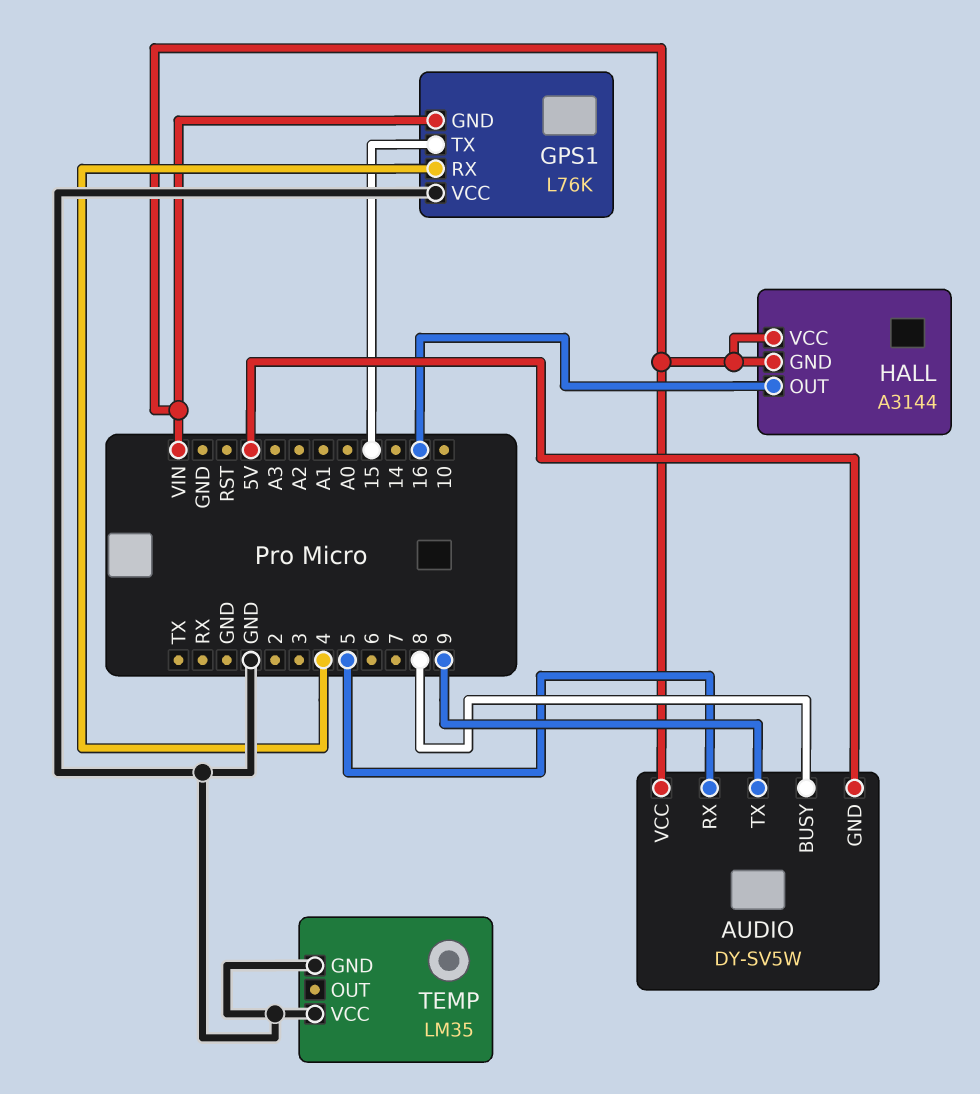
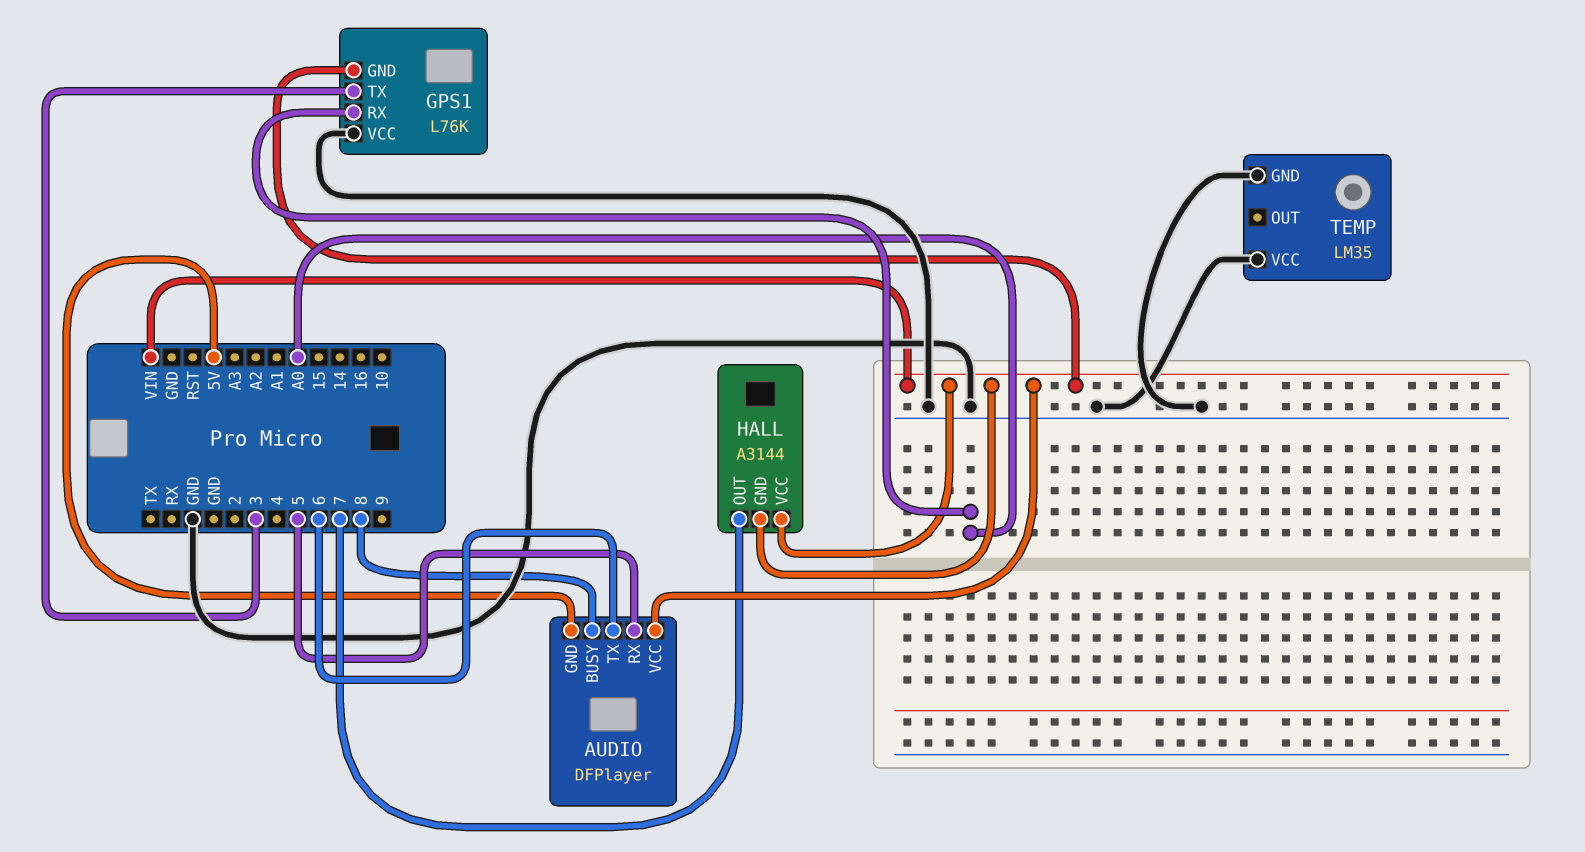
AUDIO: DY-SV5W -> DFPlayer
AUDIO pin TX: 9 -> 6
GPS1 pin RX: 4 -> A0
GPS1 pin TX: 15 -> 3
HALL pin OUT: 16 -> 7

